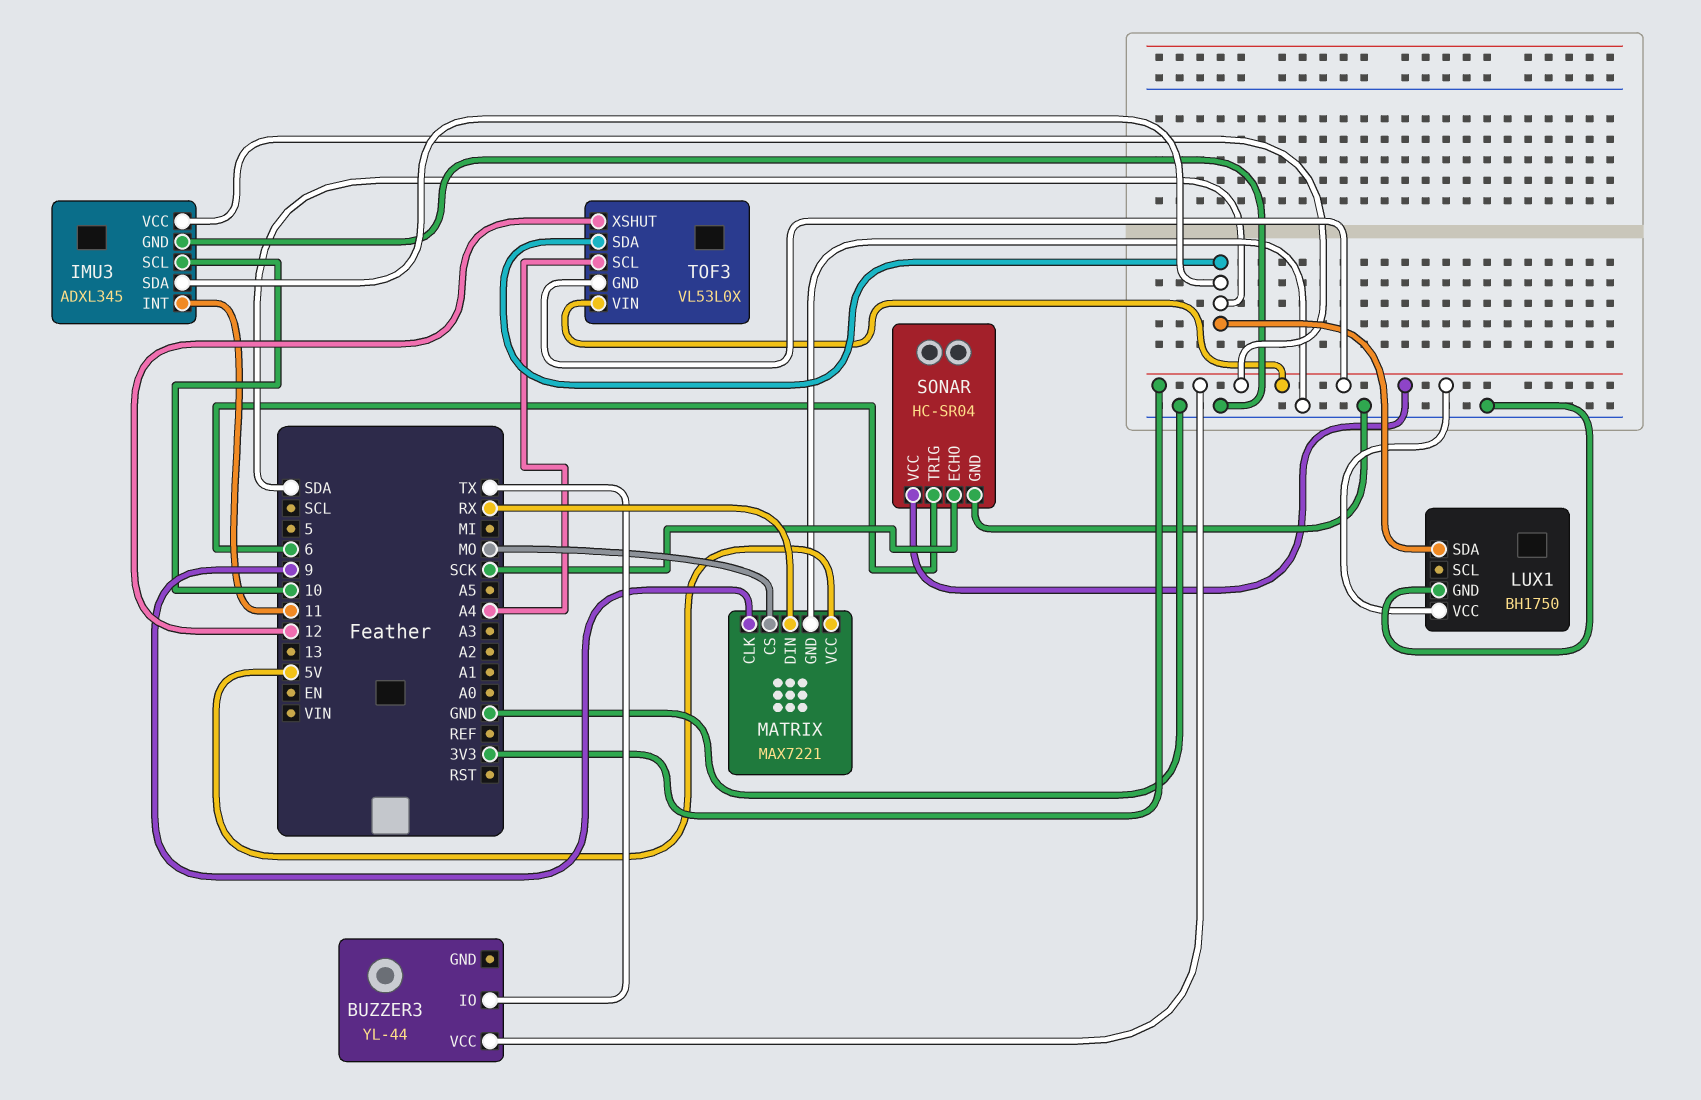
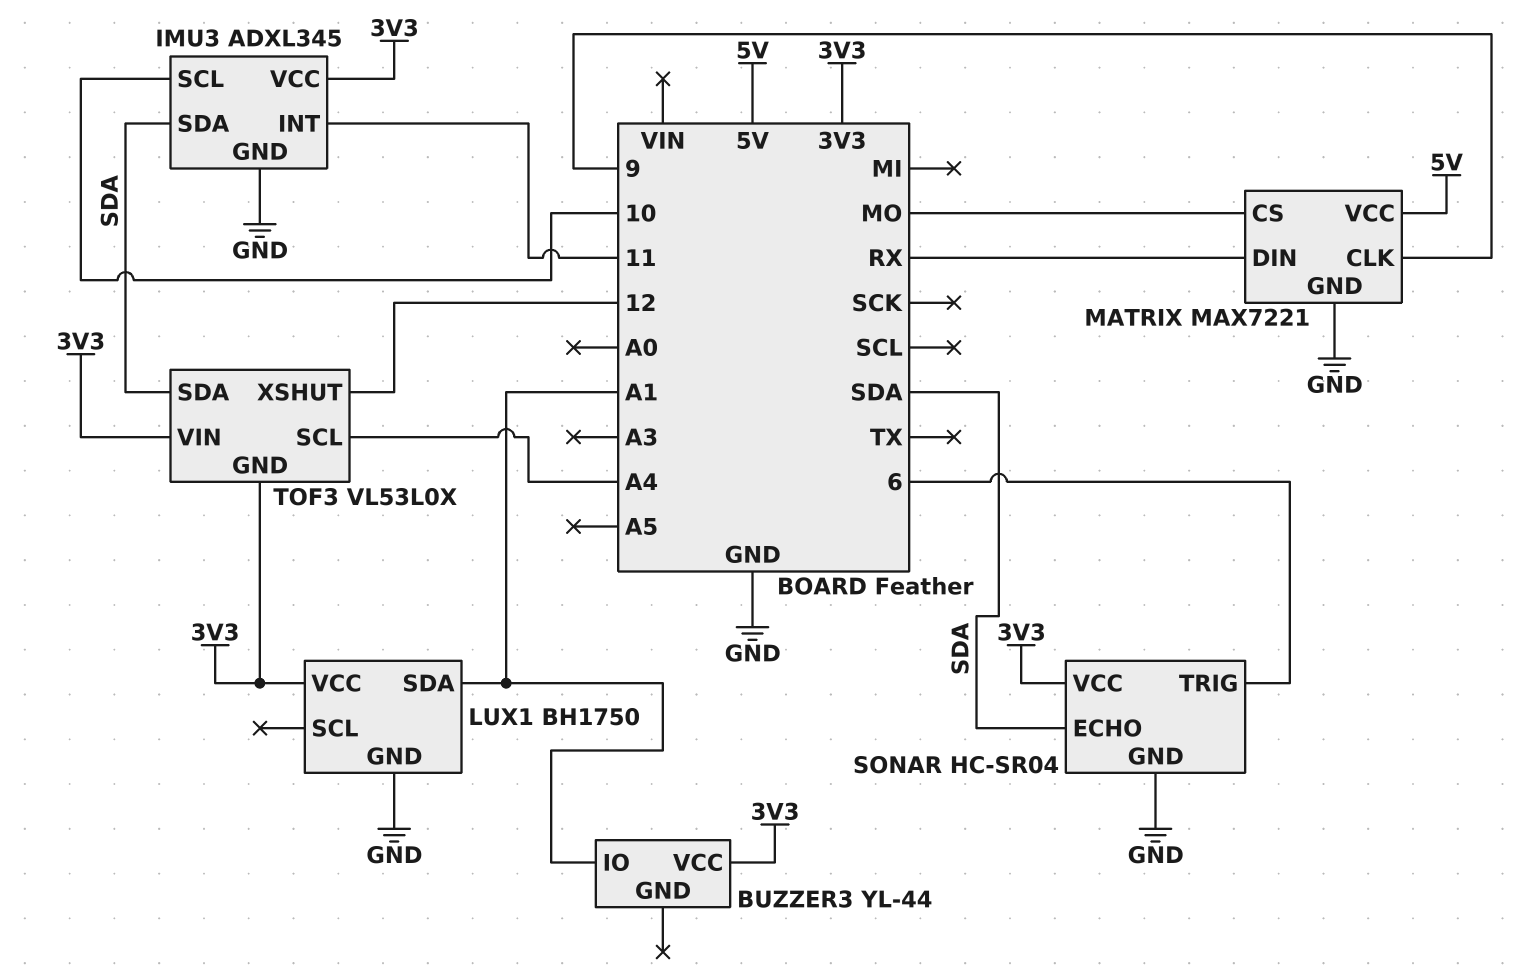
BUZZER3 pin IO: TX -> A1
LUX1 pin SDA: SDA -> A1
SONAR pin ECHO: SCK -> SDA

